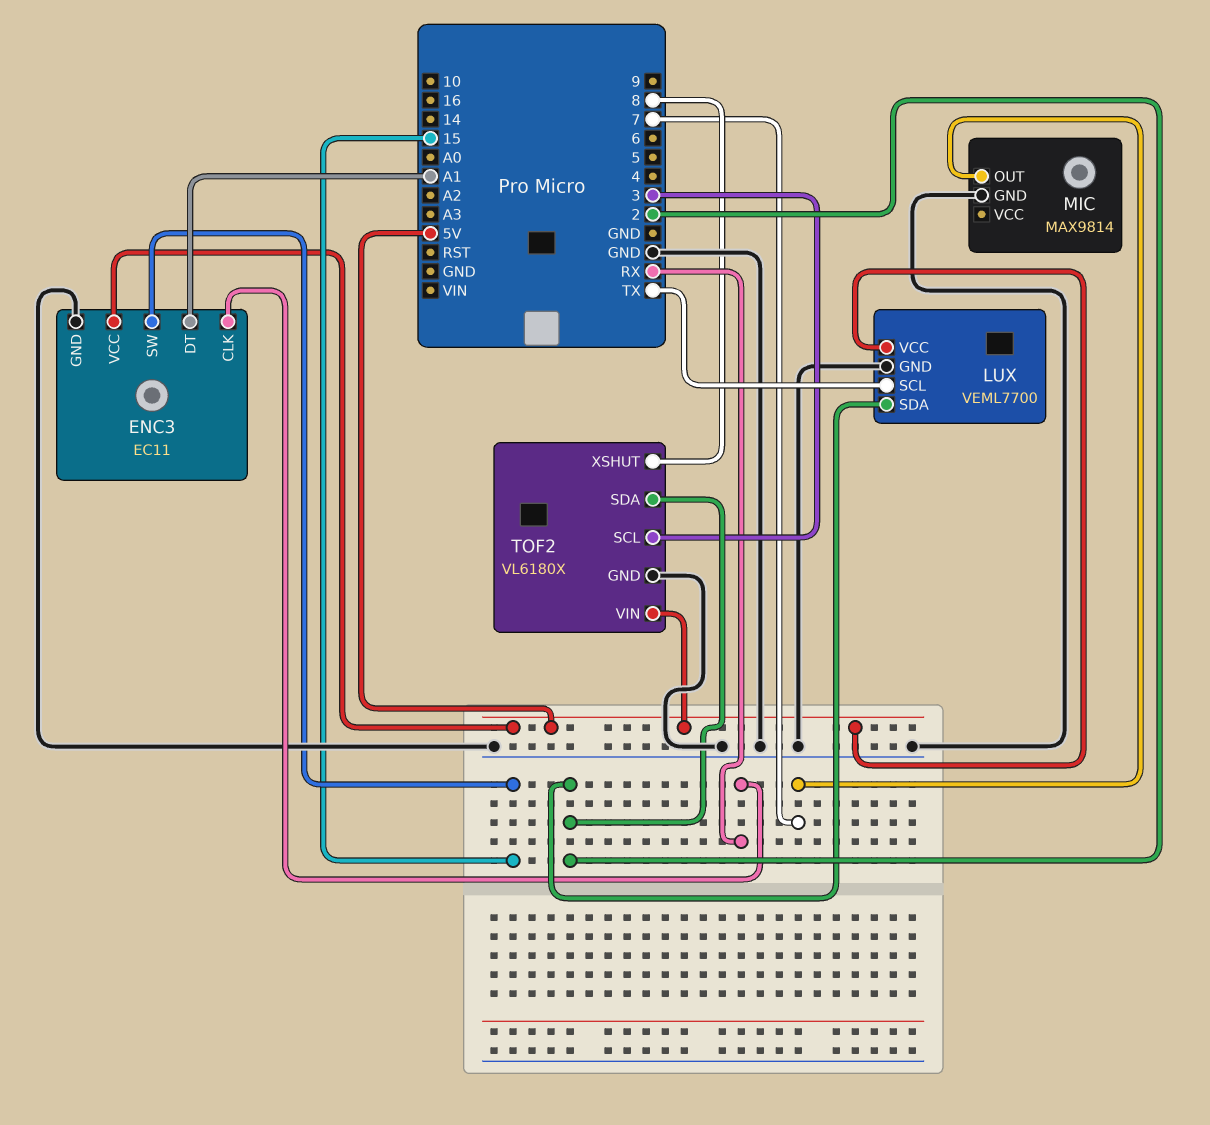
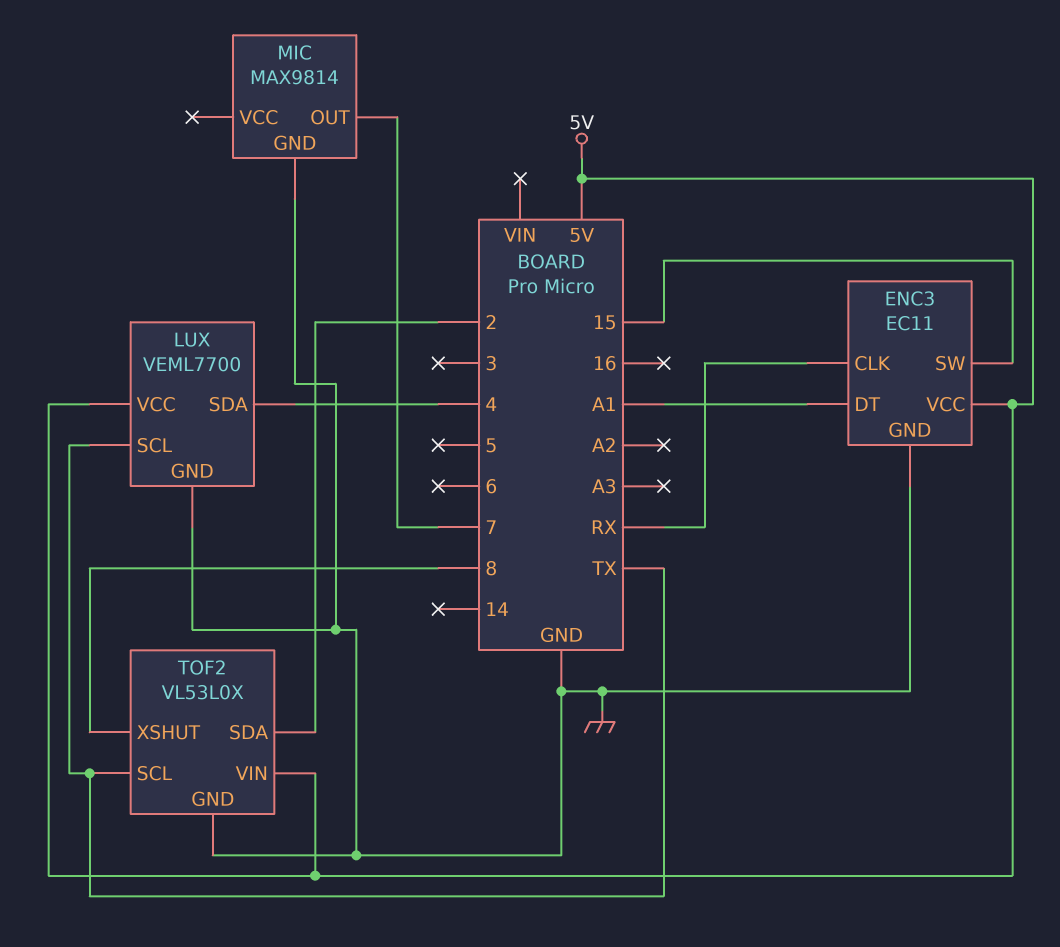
LUX pin SDA: 2 -> 4
TOF2: VL6180X -> VL53L0X
TOF2 pin SCL: 3 -> TX

